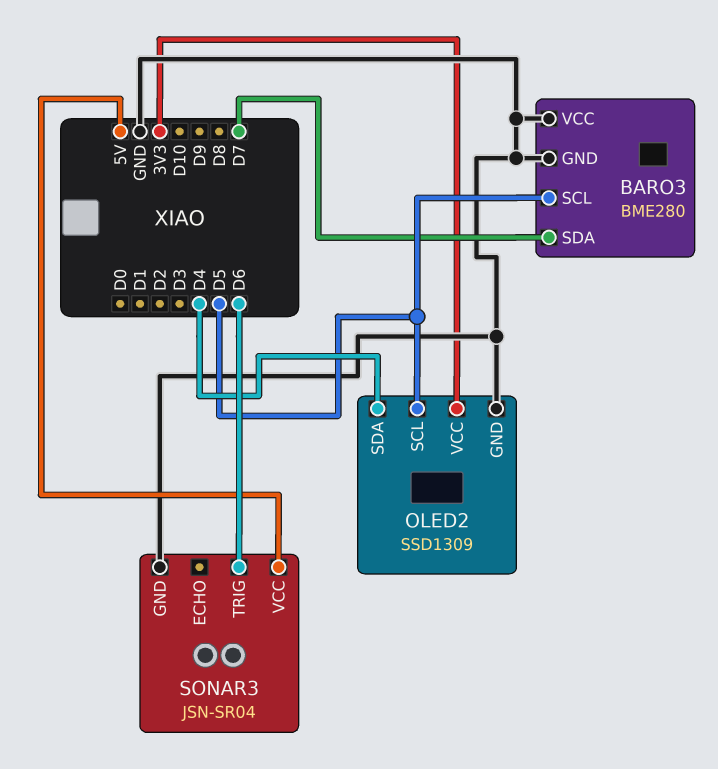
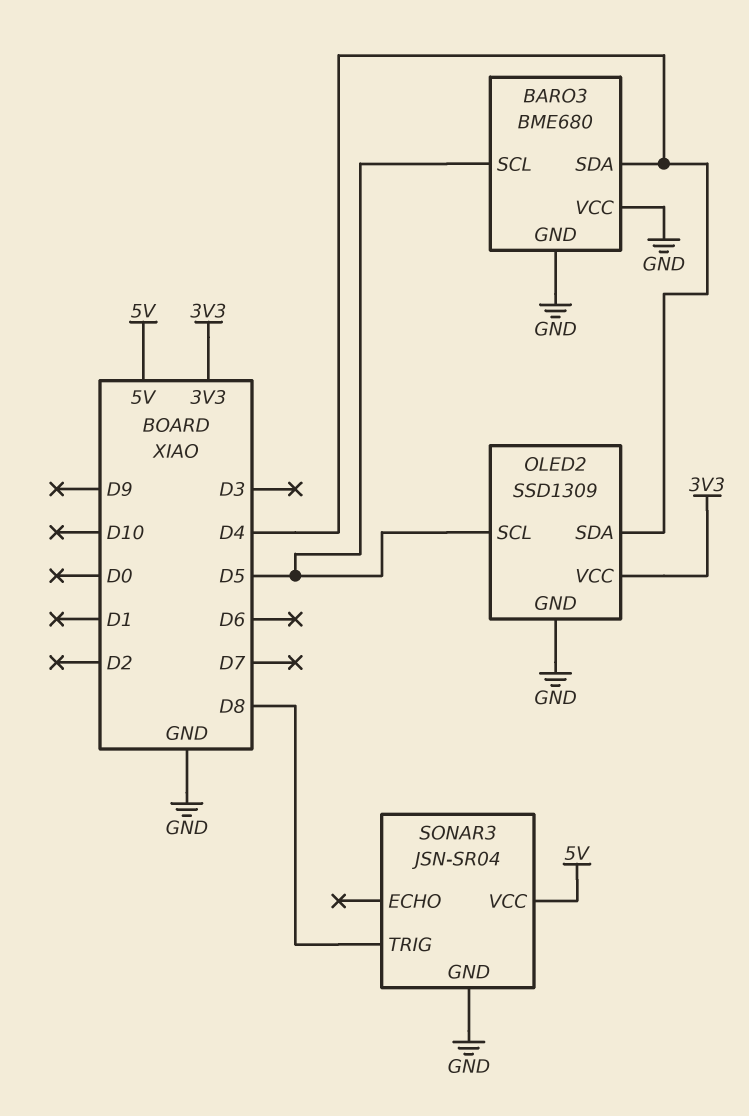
BARO3: BME280 -> BME680
BARO3 pin SDA: D7 -> D4
SONAR3 pin TRIG: D6 -> D8

